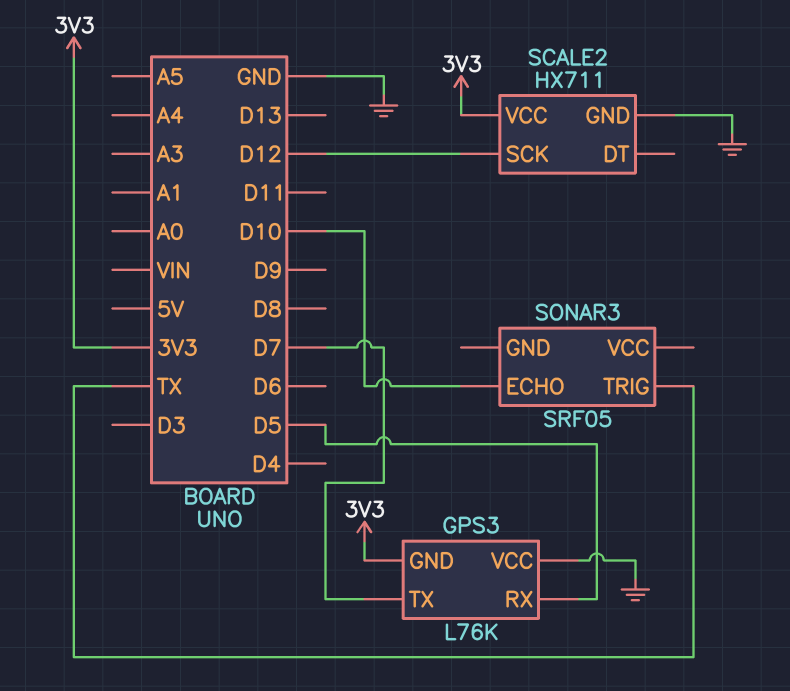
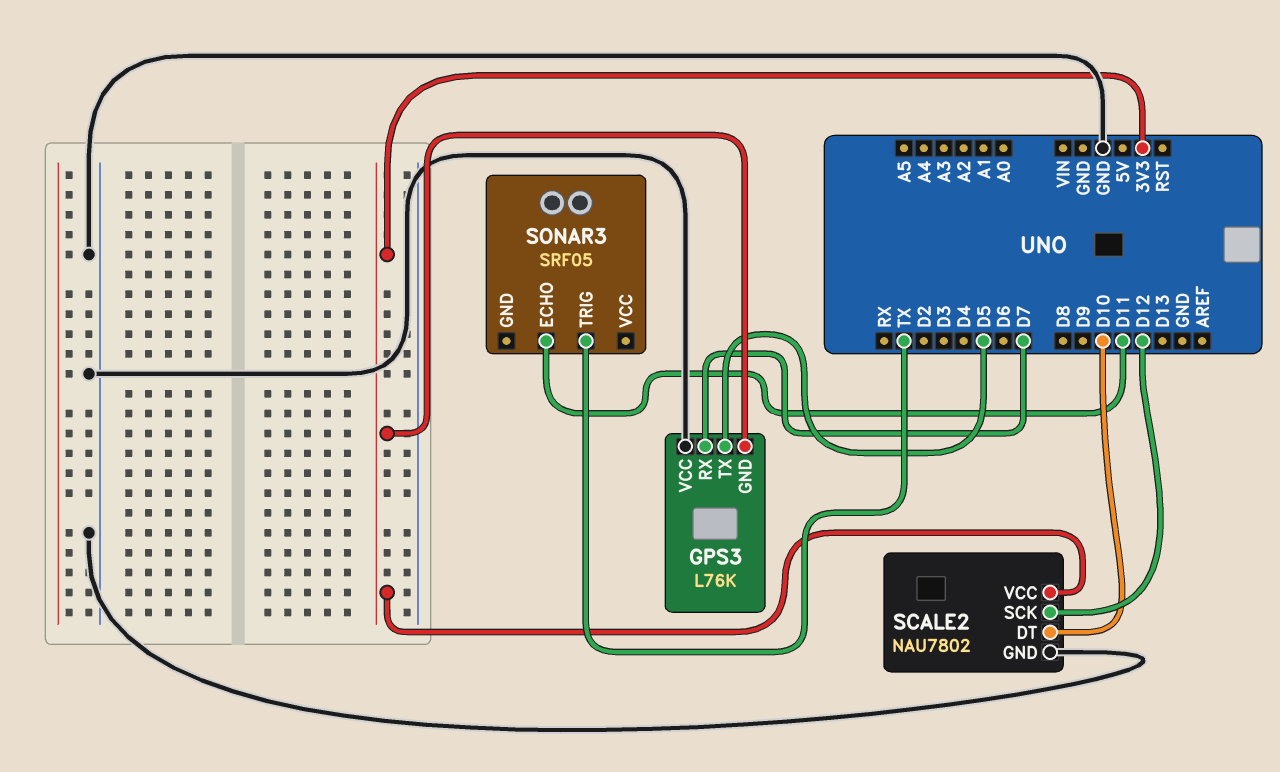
GPS3 pin RX: D5 -> D7
GPS3 pin TX: D7 -> D5
SCALE2: HX711 -> NAU7802
SCALE2 pin DT: none -> D10
SONAR3 pin ECHO: D10 -> D11

